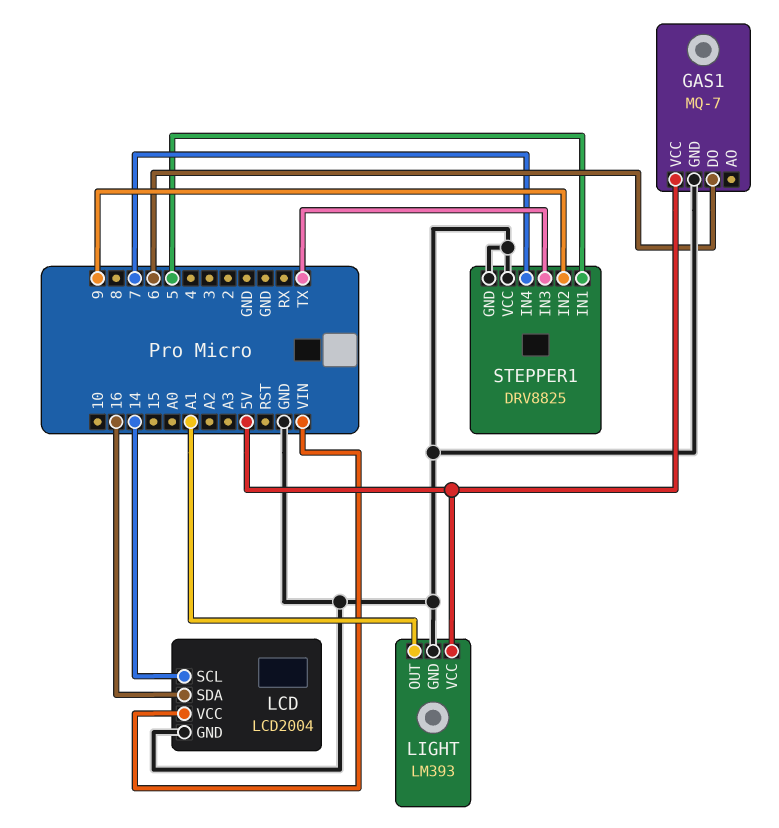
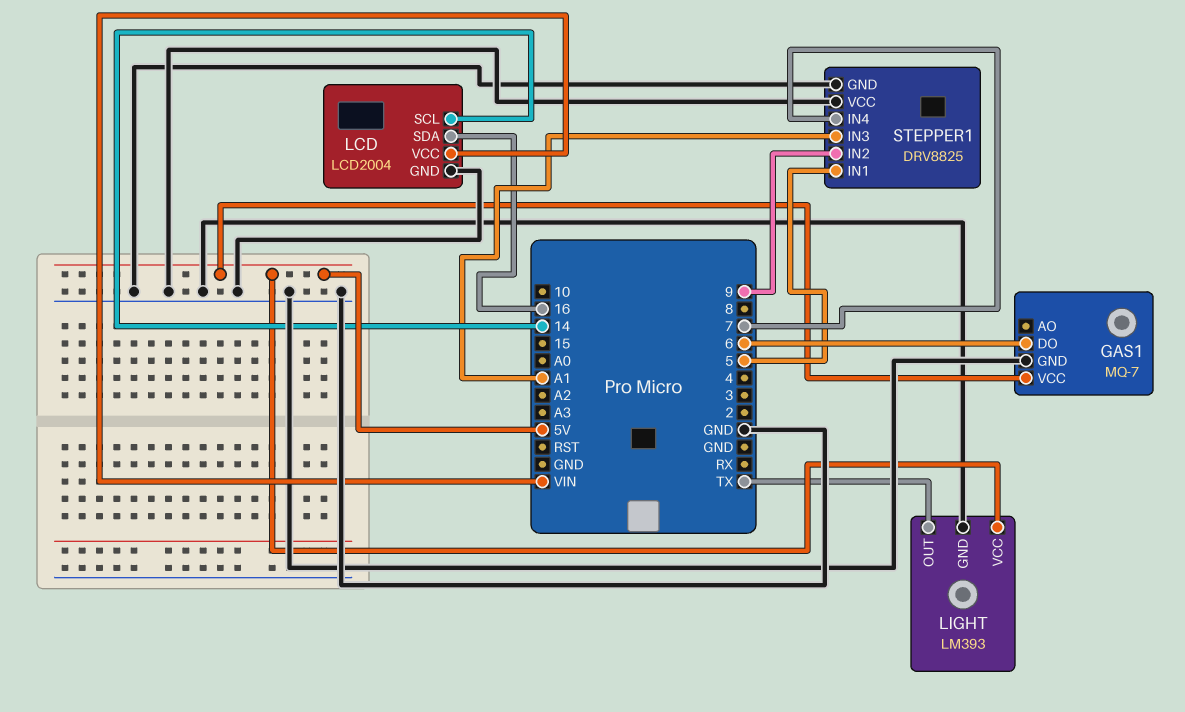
LIGHT pin OUT: A1 -> TX
STEPPER1 pin IN3: TX -> A1

